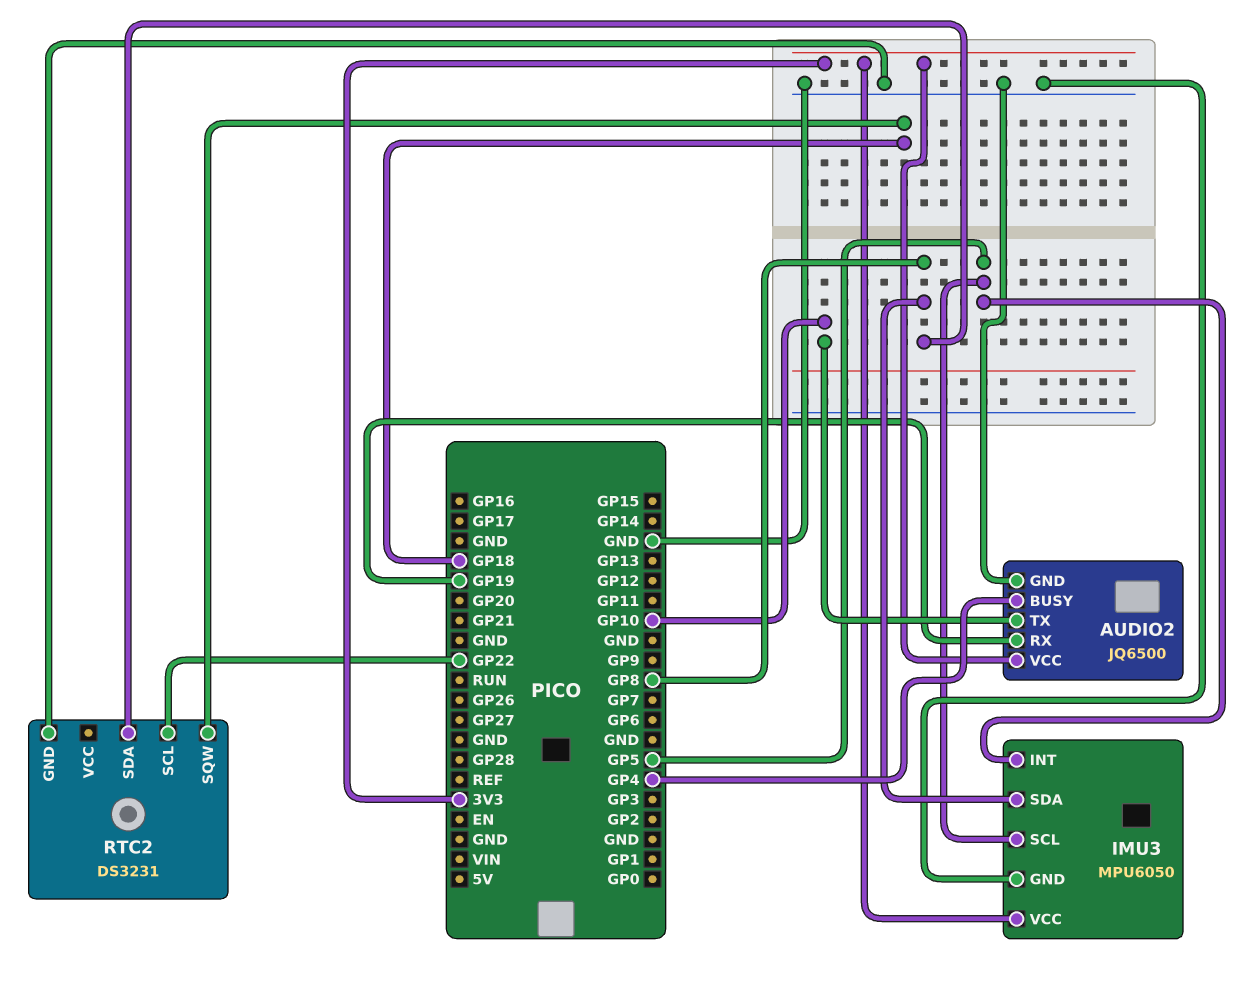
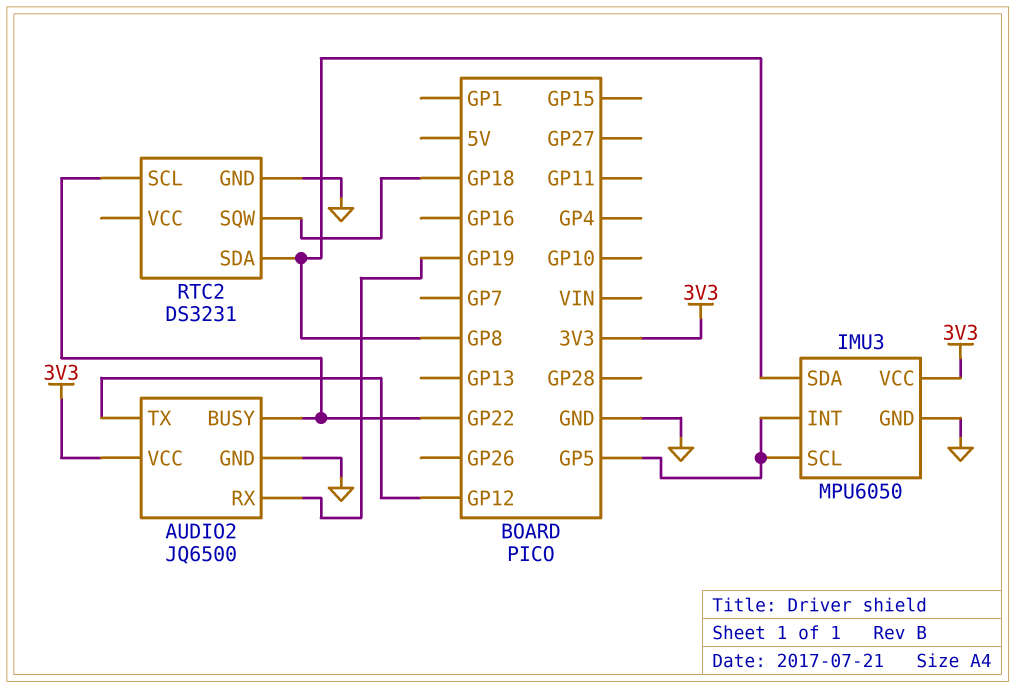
AUDIO2 pin BUSY: GP4 -> GP22
AUDIO2 pin TX: GP10 -> GP12

